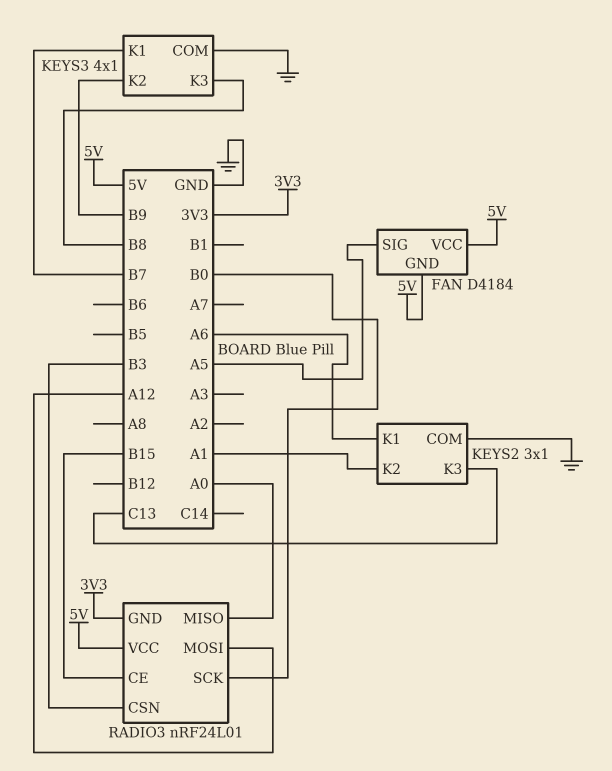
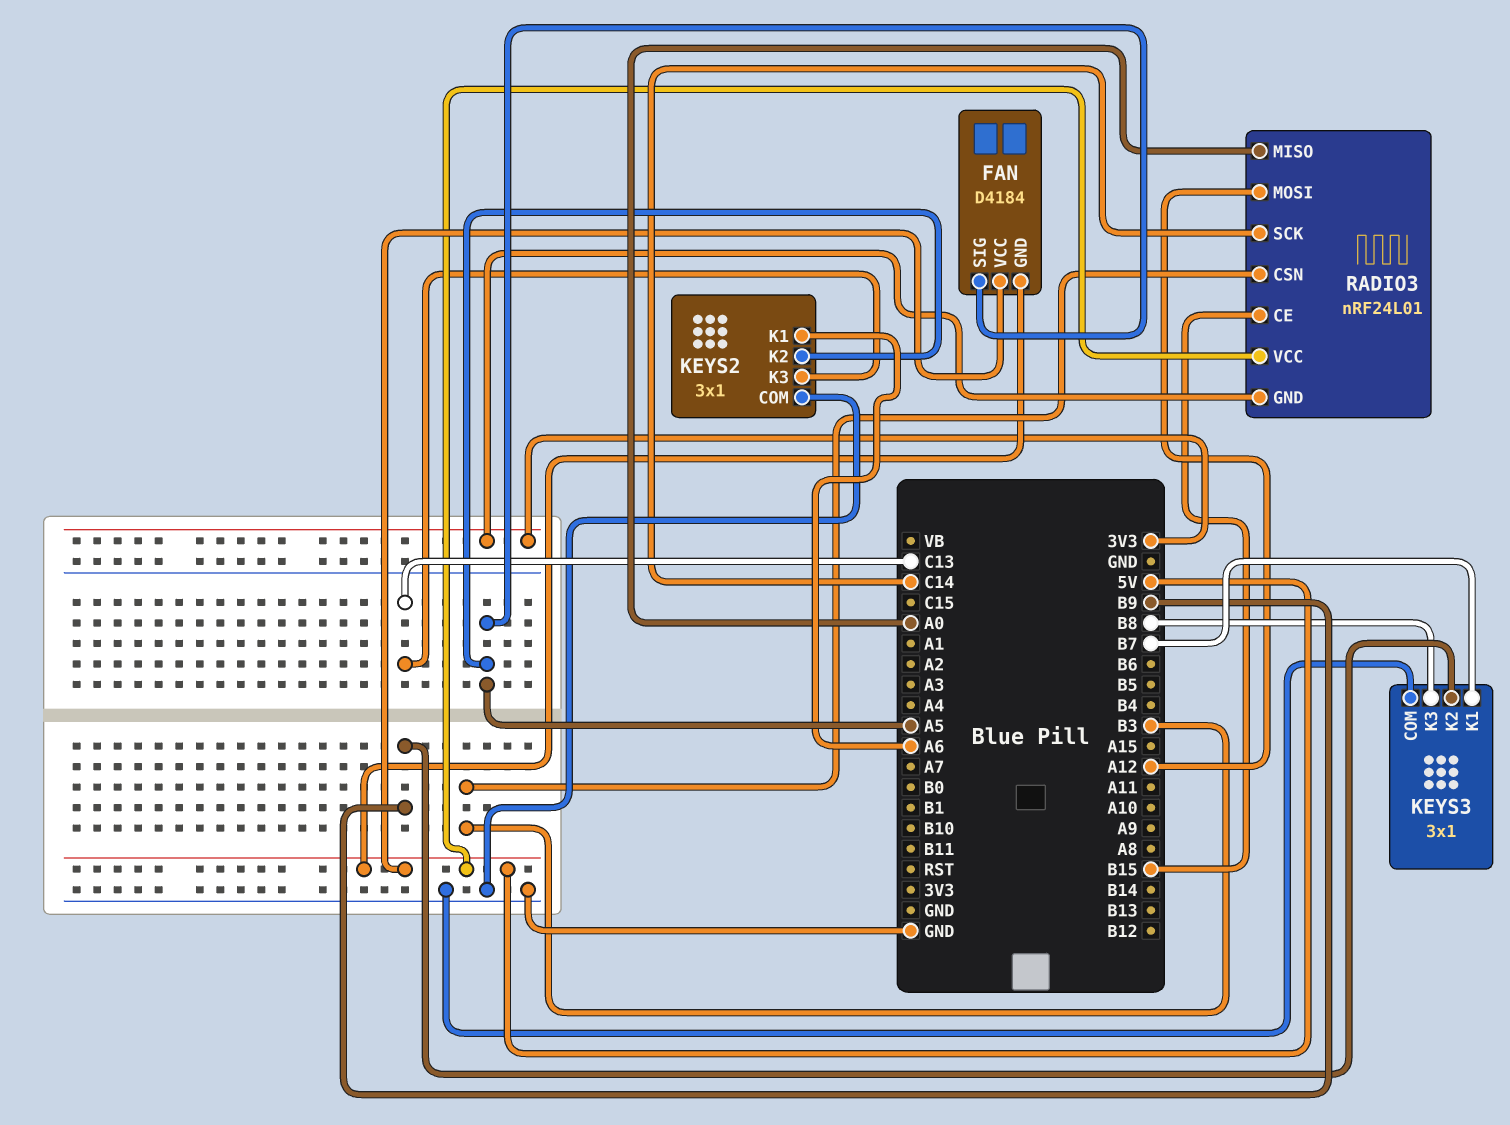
KEYS2 pin K2: A1 -> A5
KEYS3: 4x1 -> 3x1
RADIO3 pin SCK: B0 -> C14

